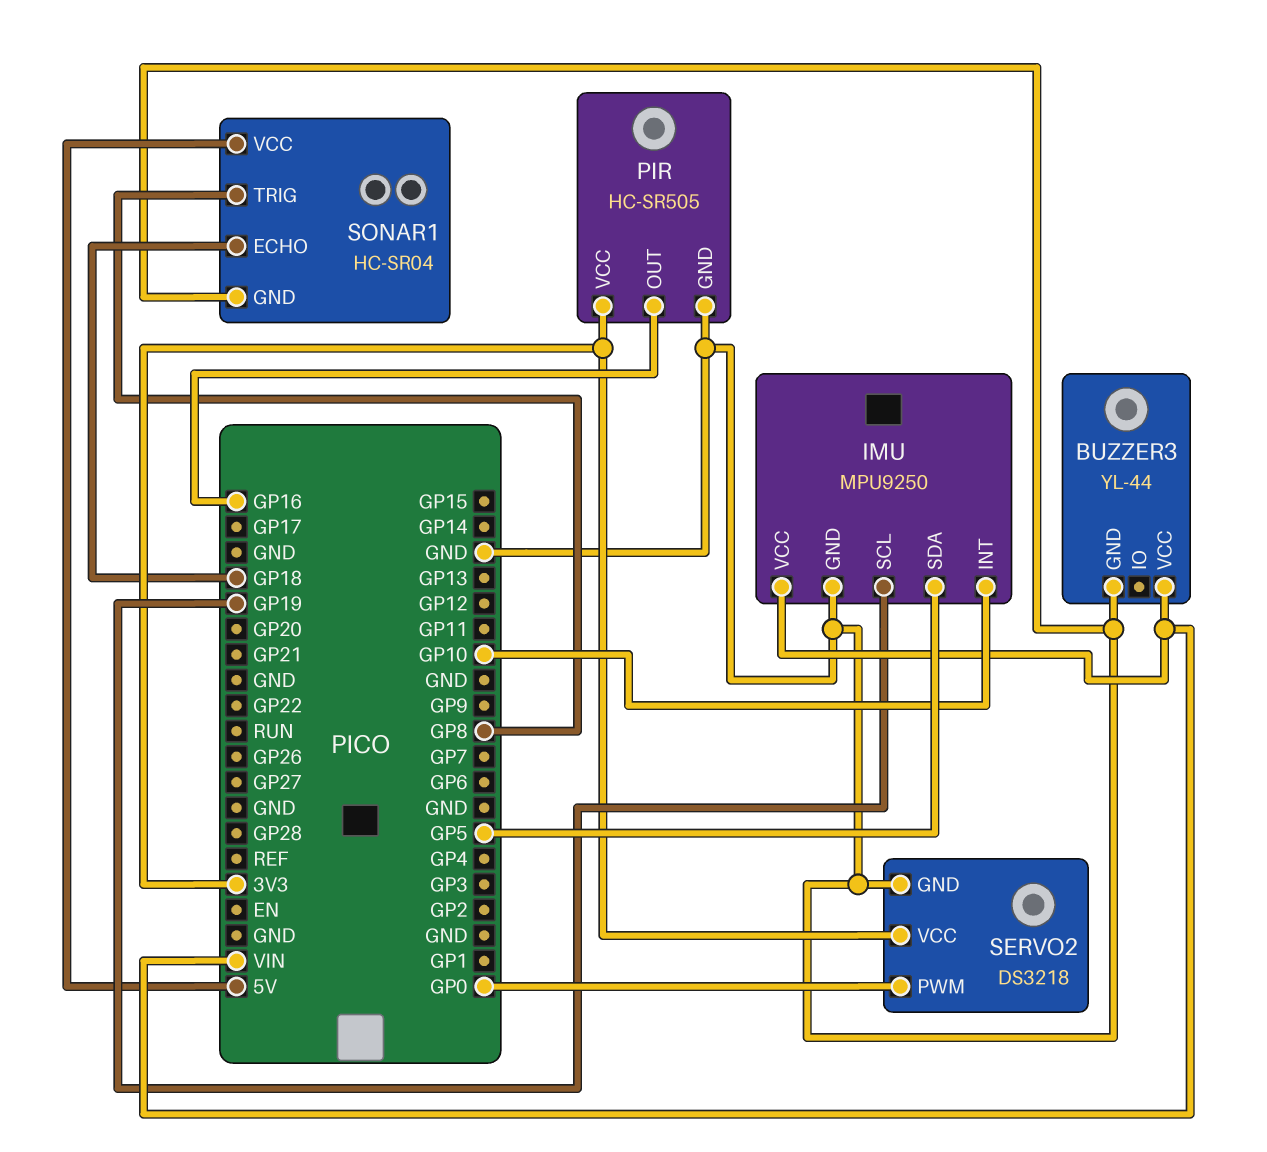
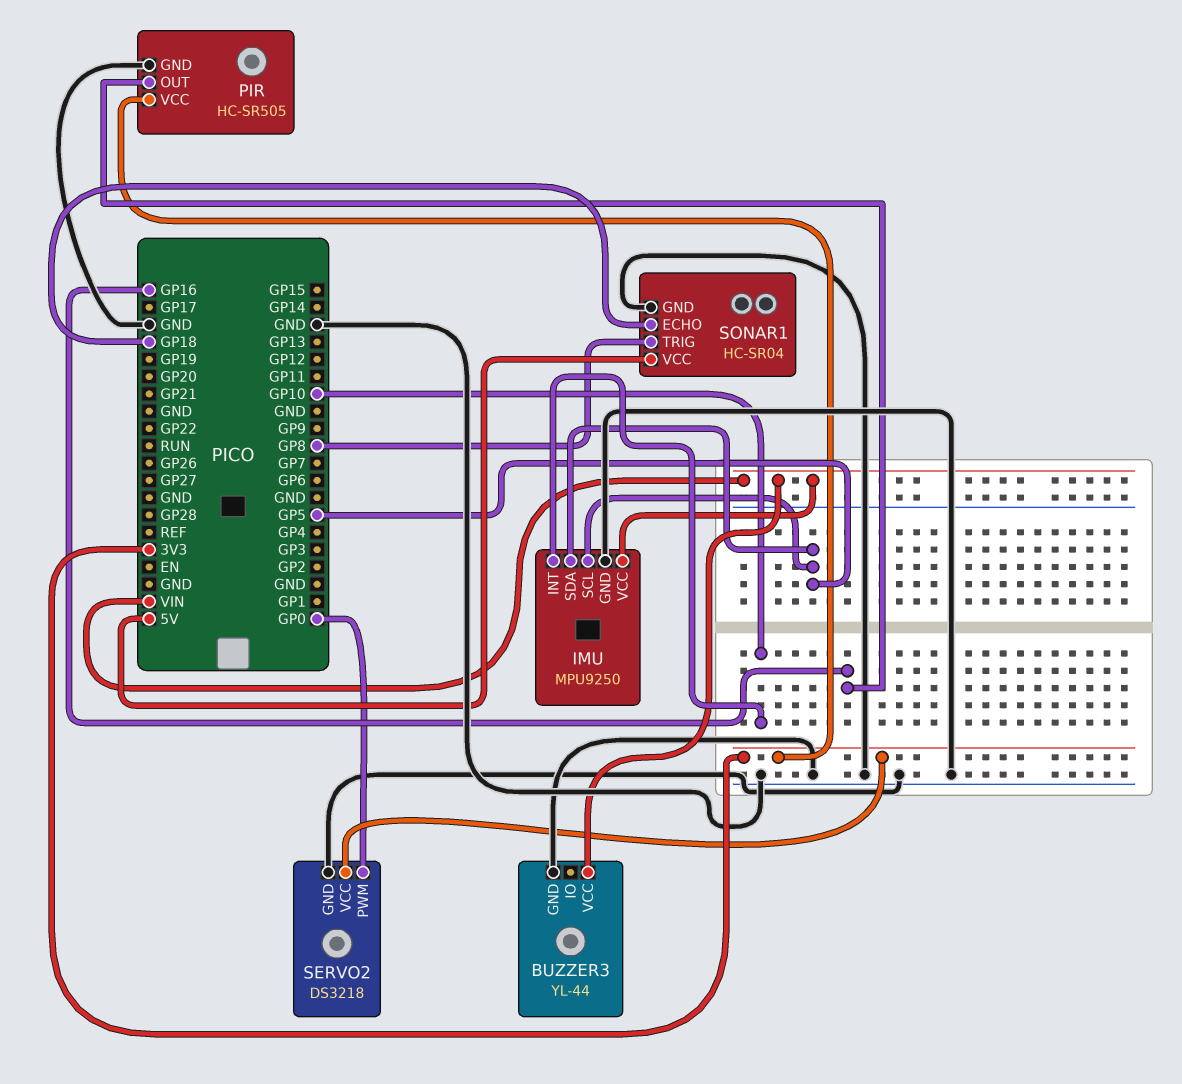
IMU pin SCL: GP19 -> GP5

